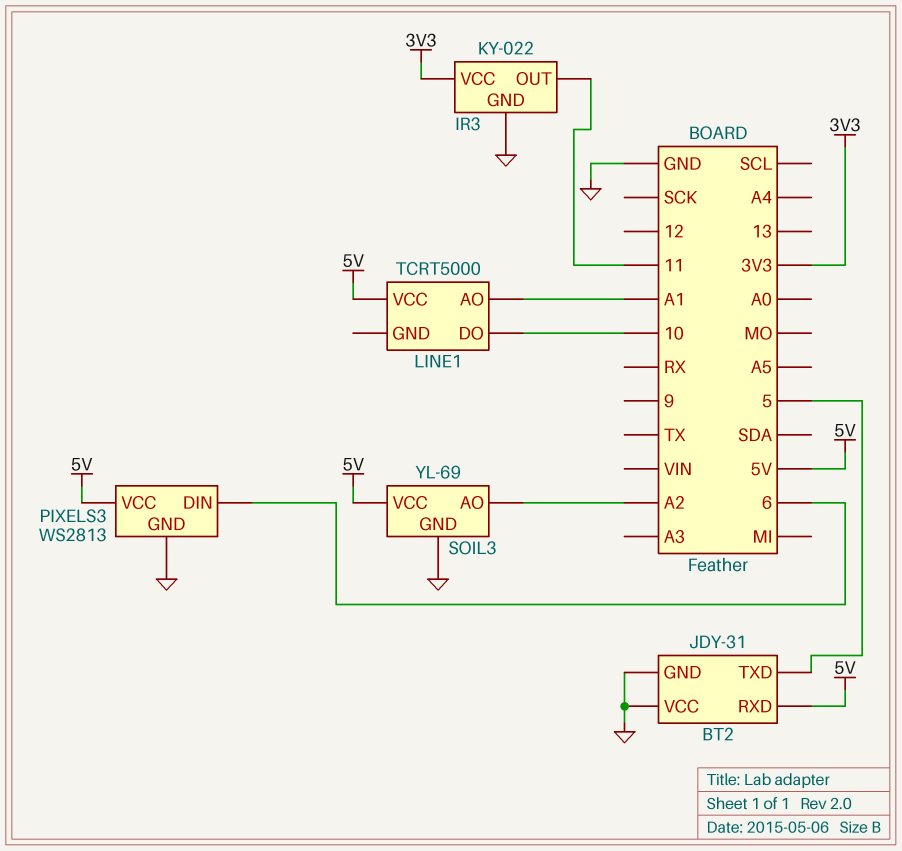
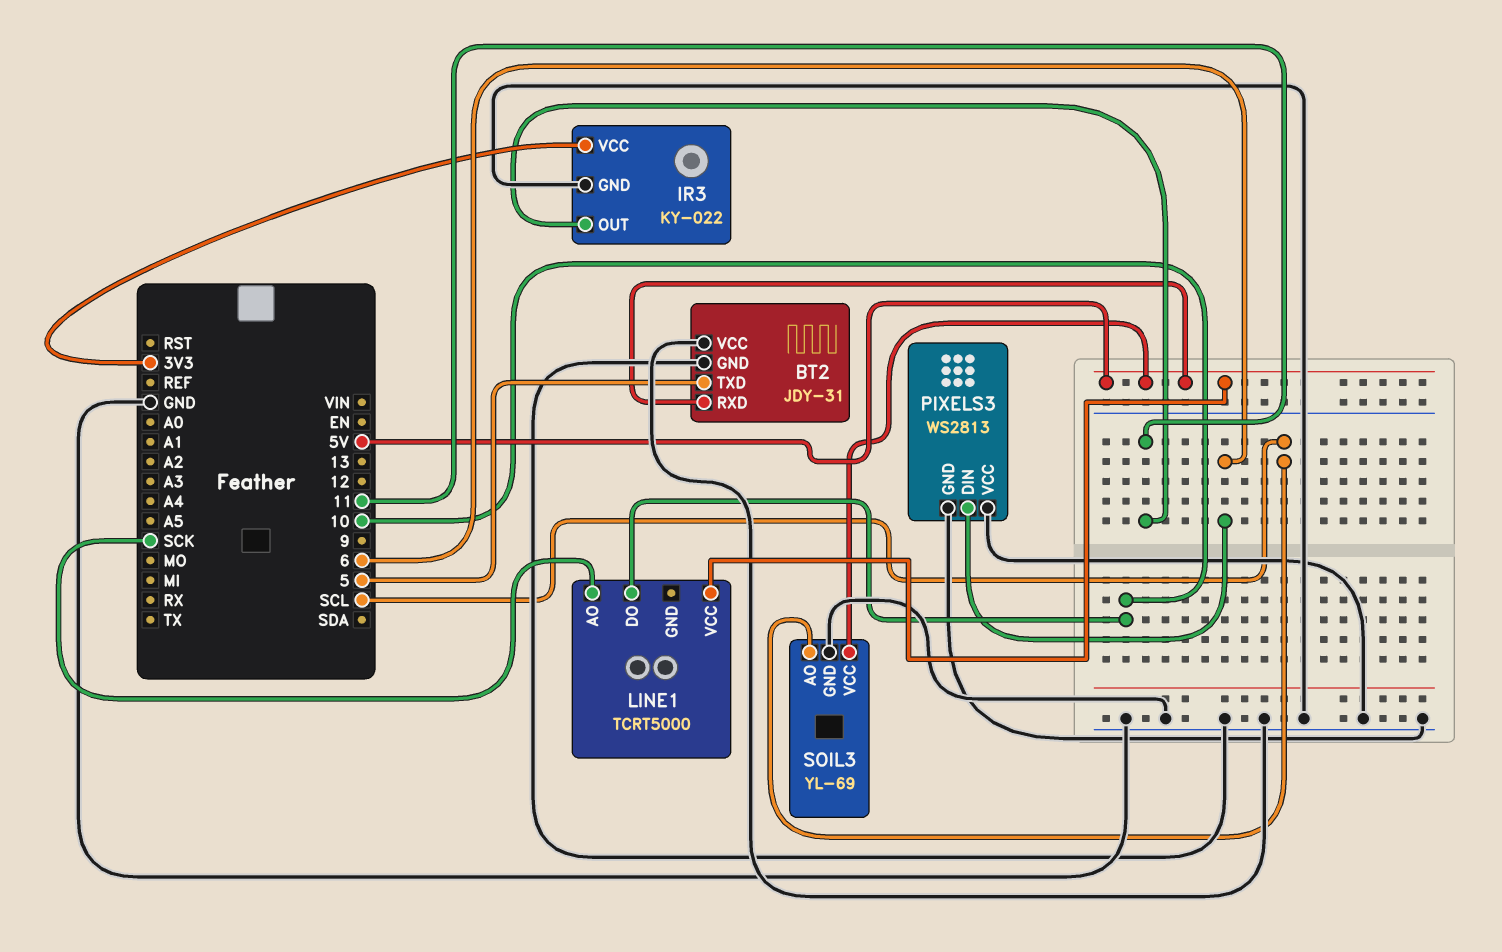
LINE1 pin AO: A1 -> SCK
PIXELS3 pin VCC: 5V -> GND
SOIL3 pin AO: A2 -> SCL

